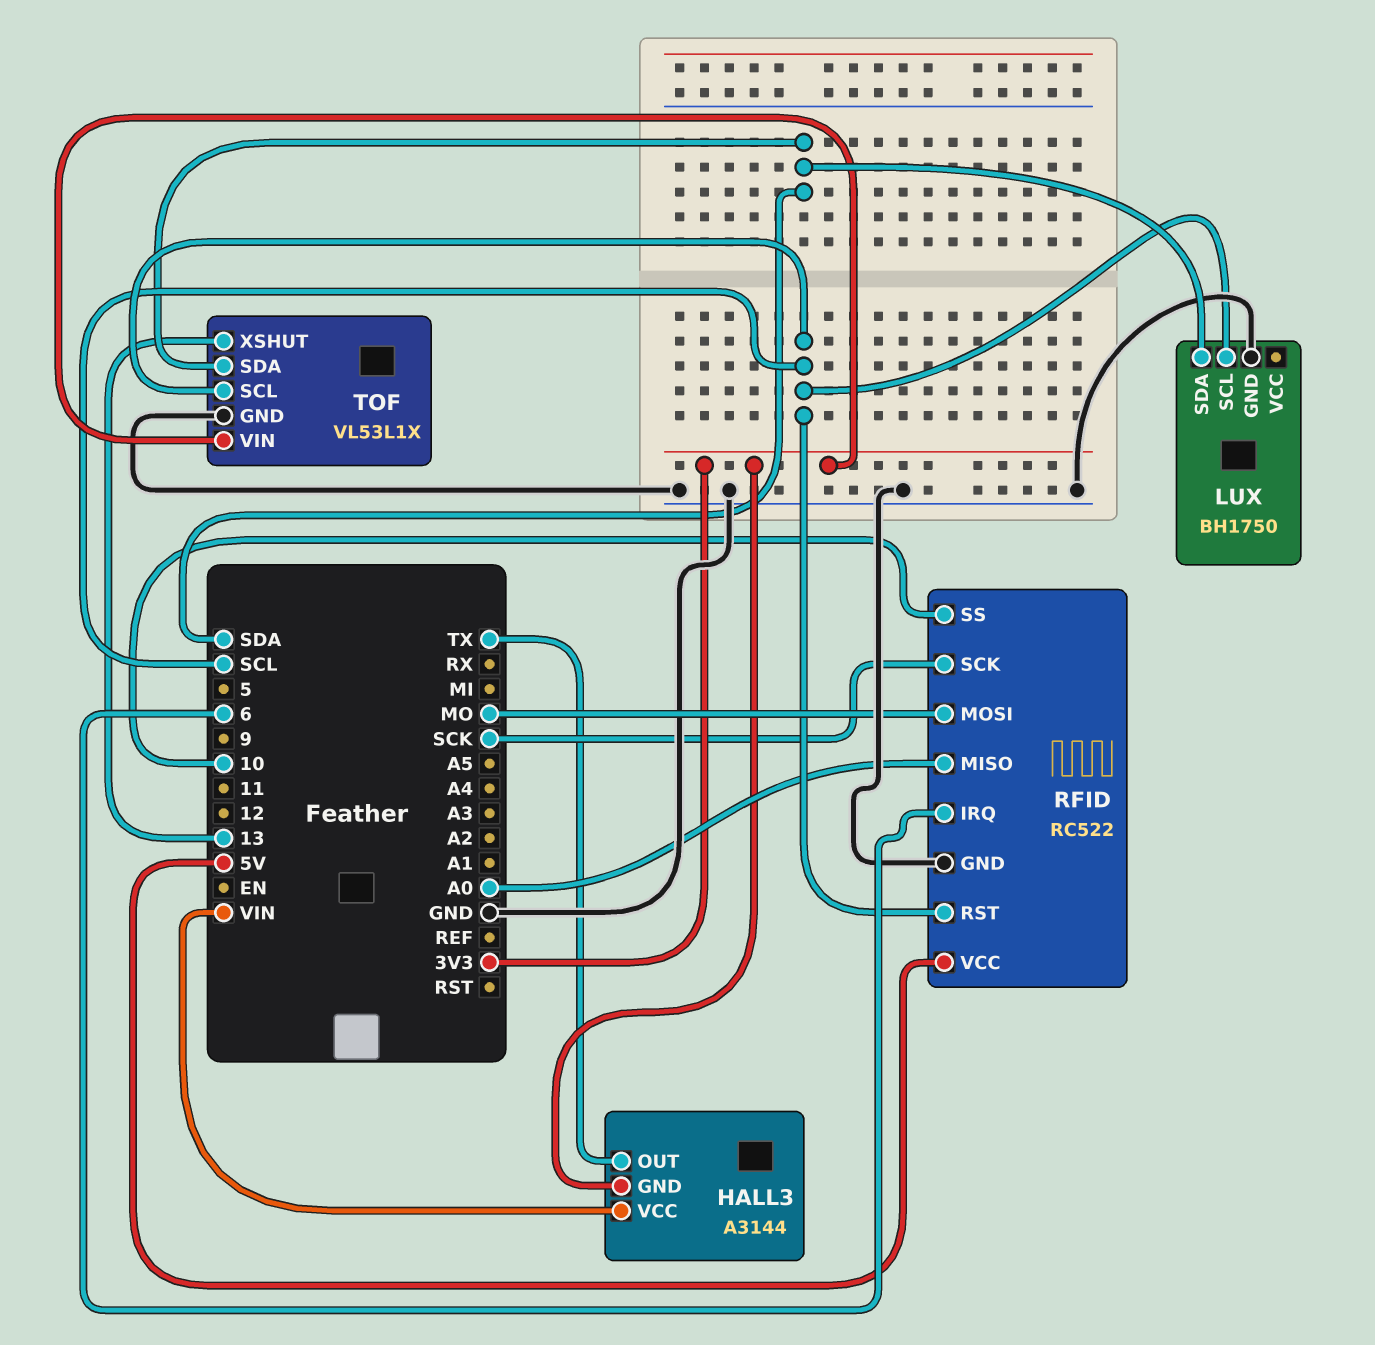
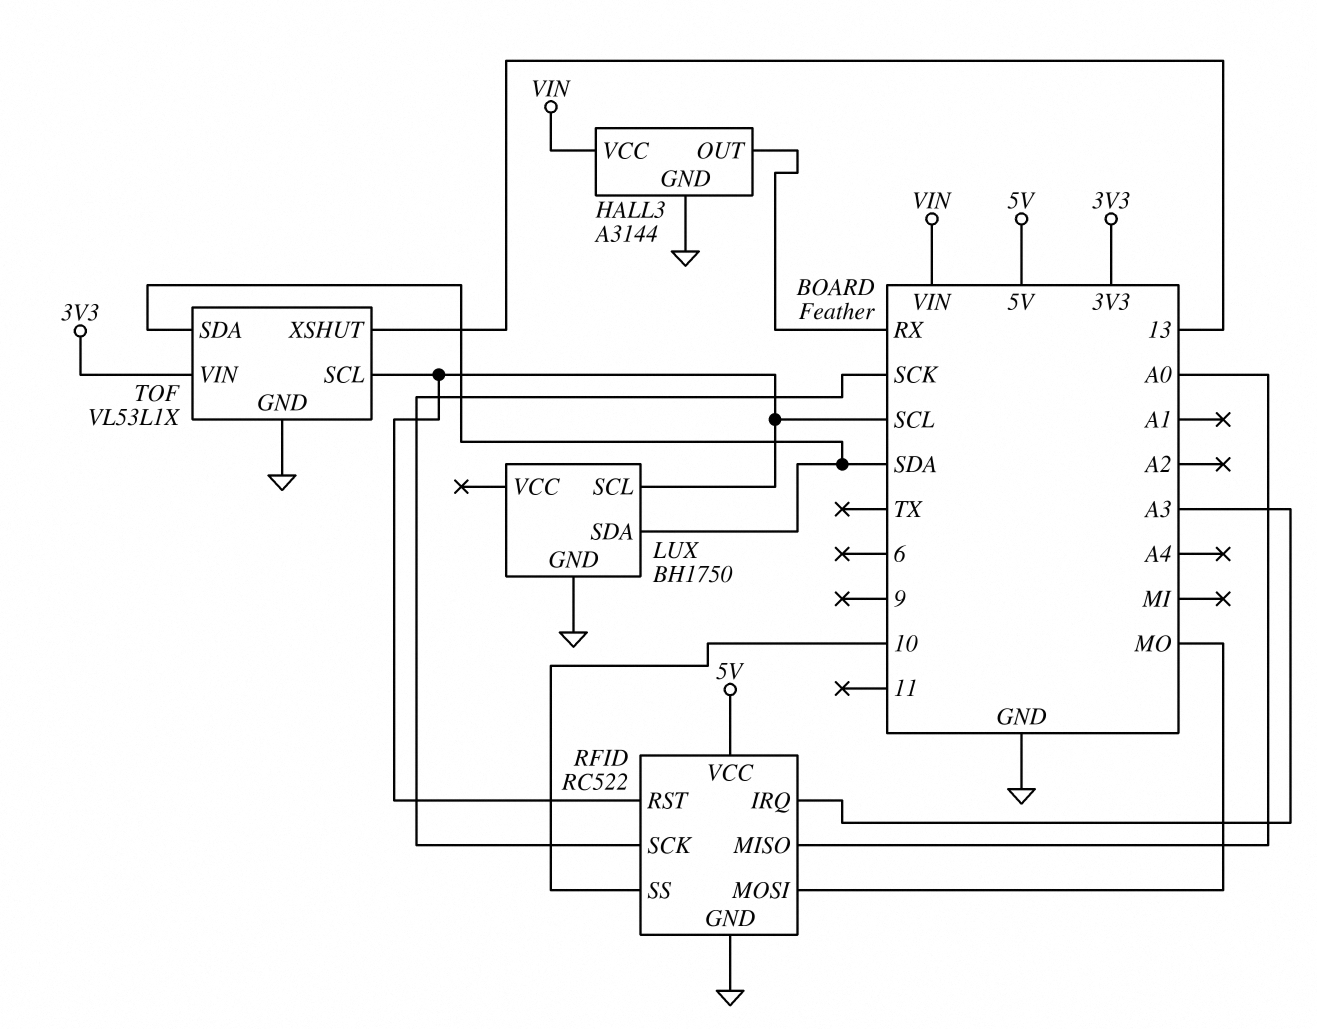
HALL3 pin GND: 3V3 -> GND
HALL3 pin OUT: TX -> RX
RFID pin IRQ: 6 -> A3

